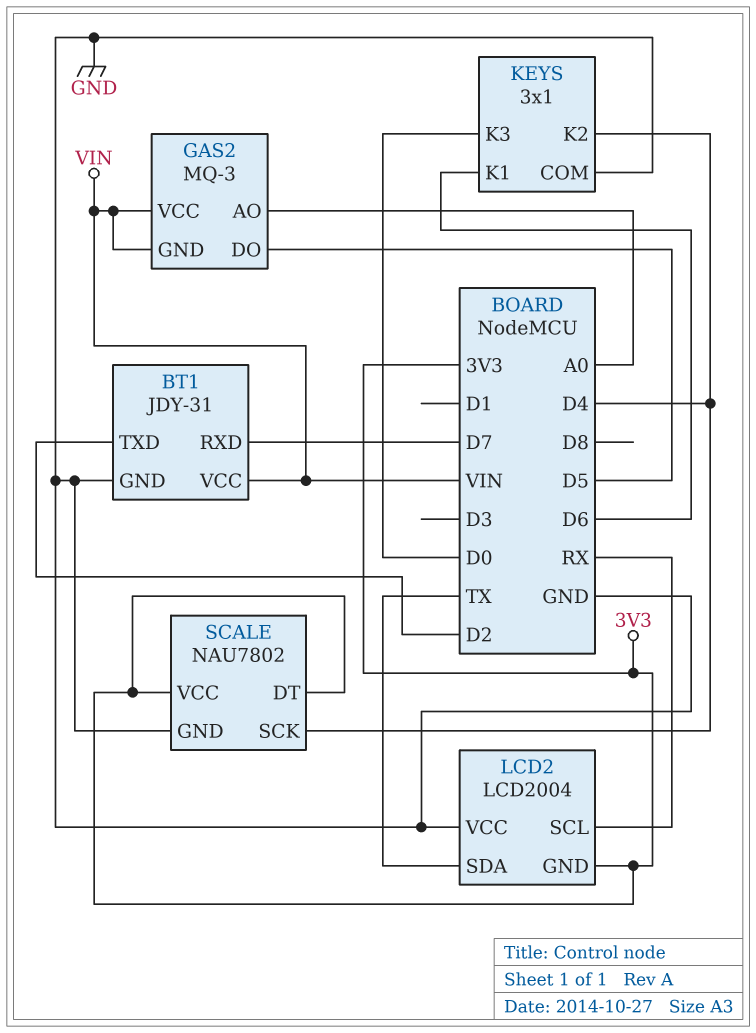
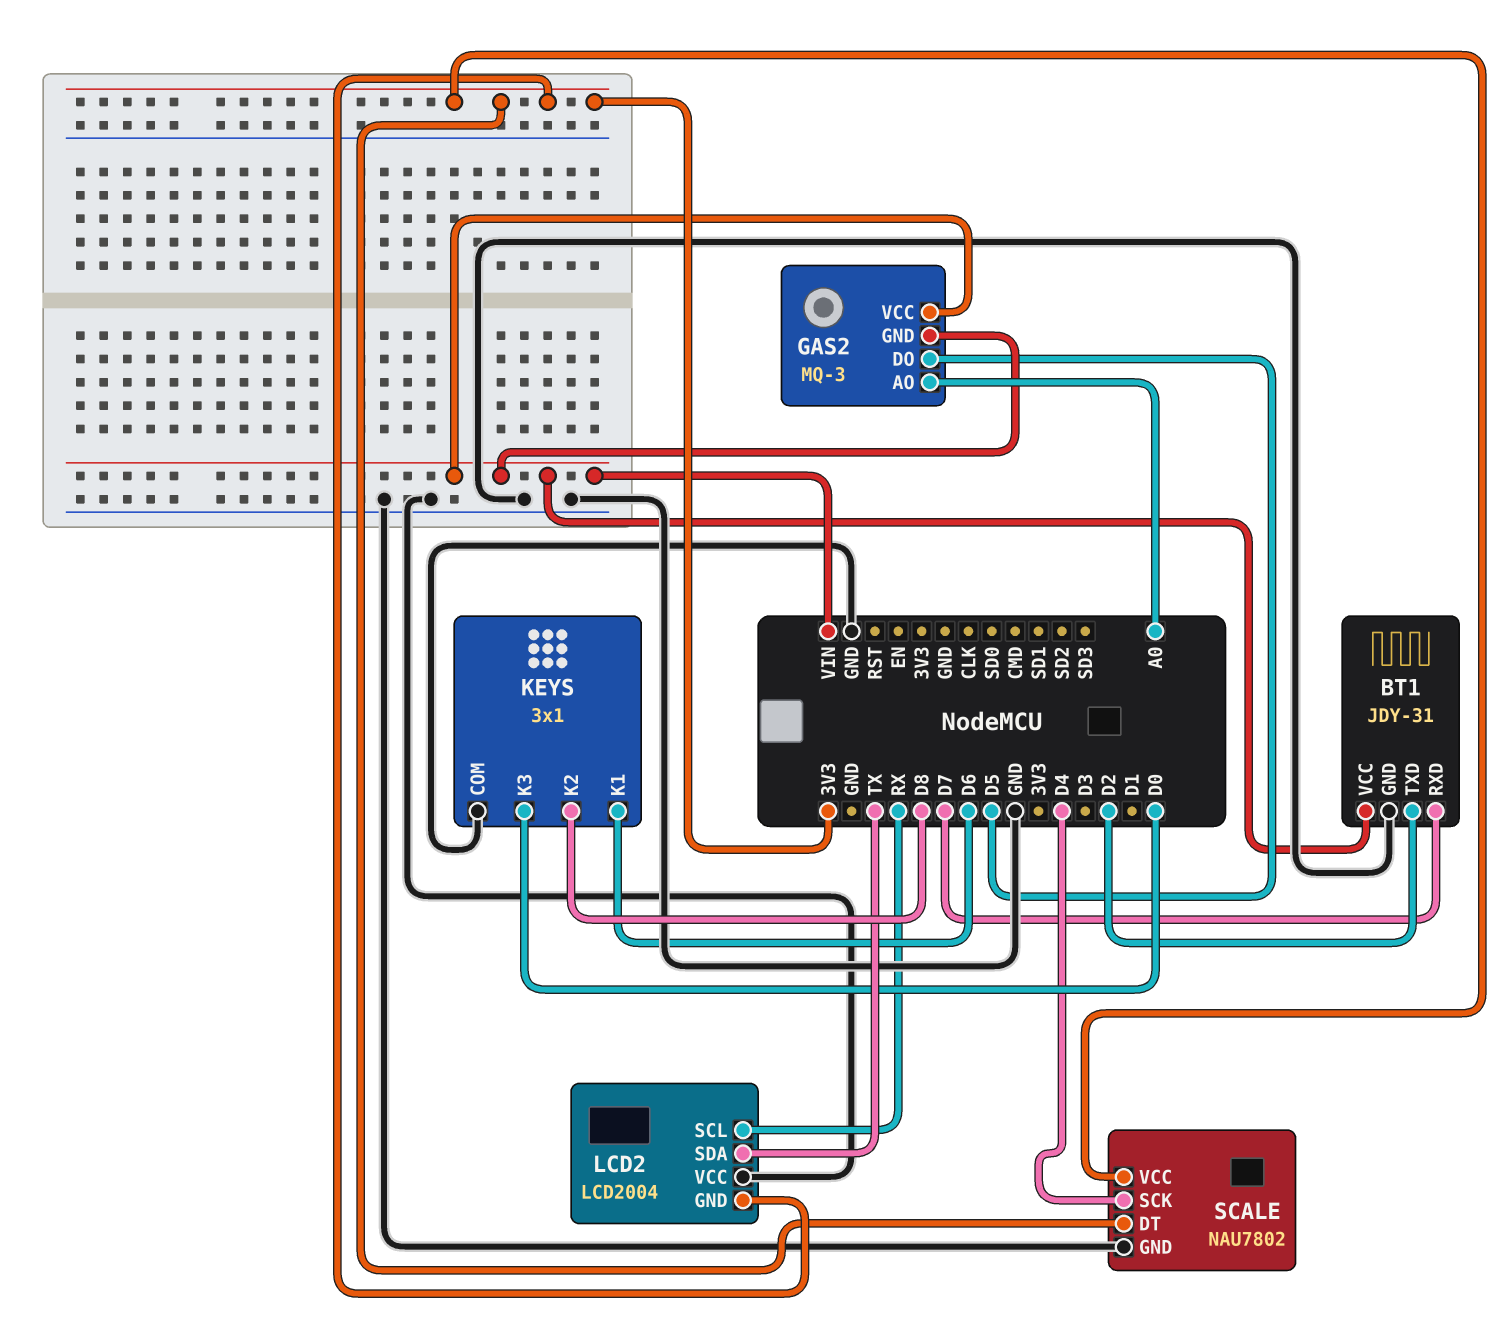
KEYS pin K2: D4 -> D8

